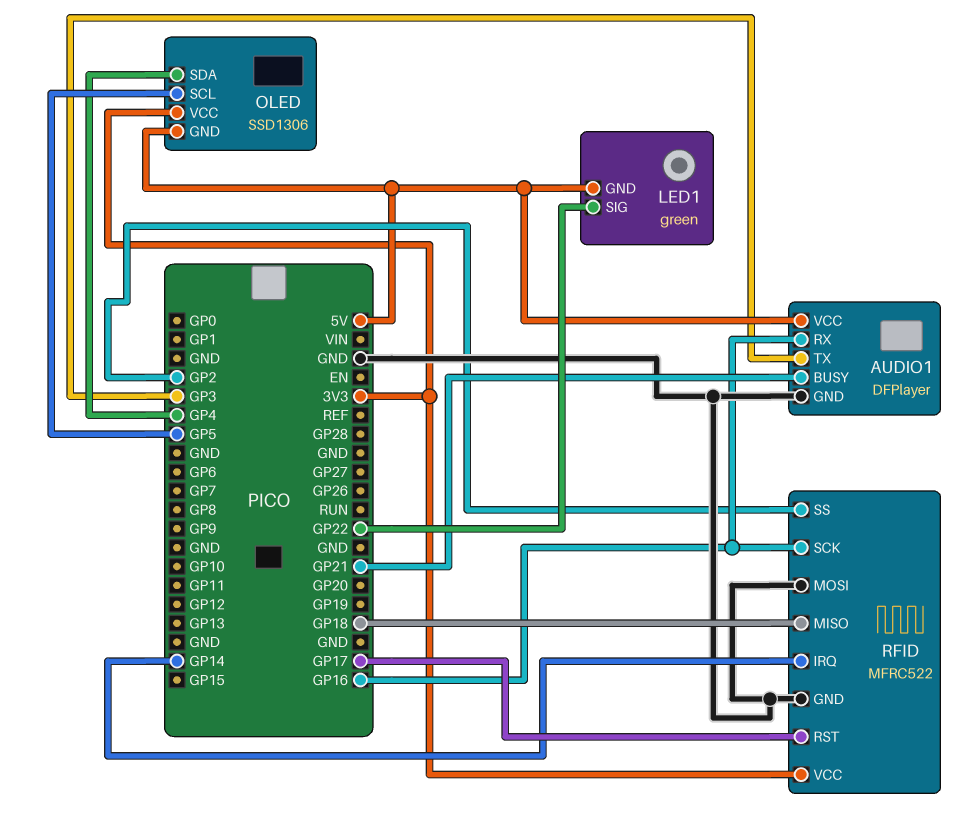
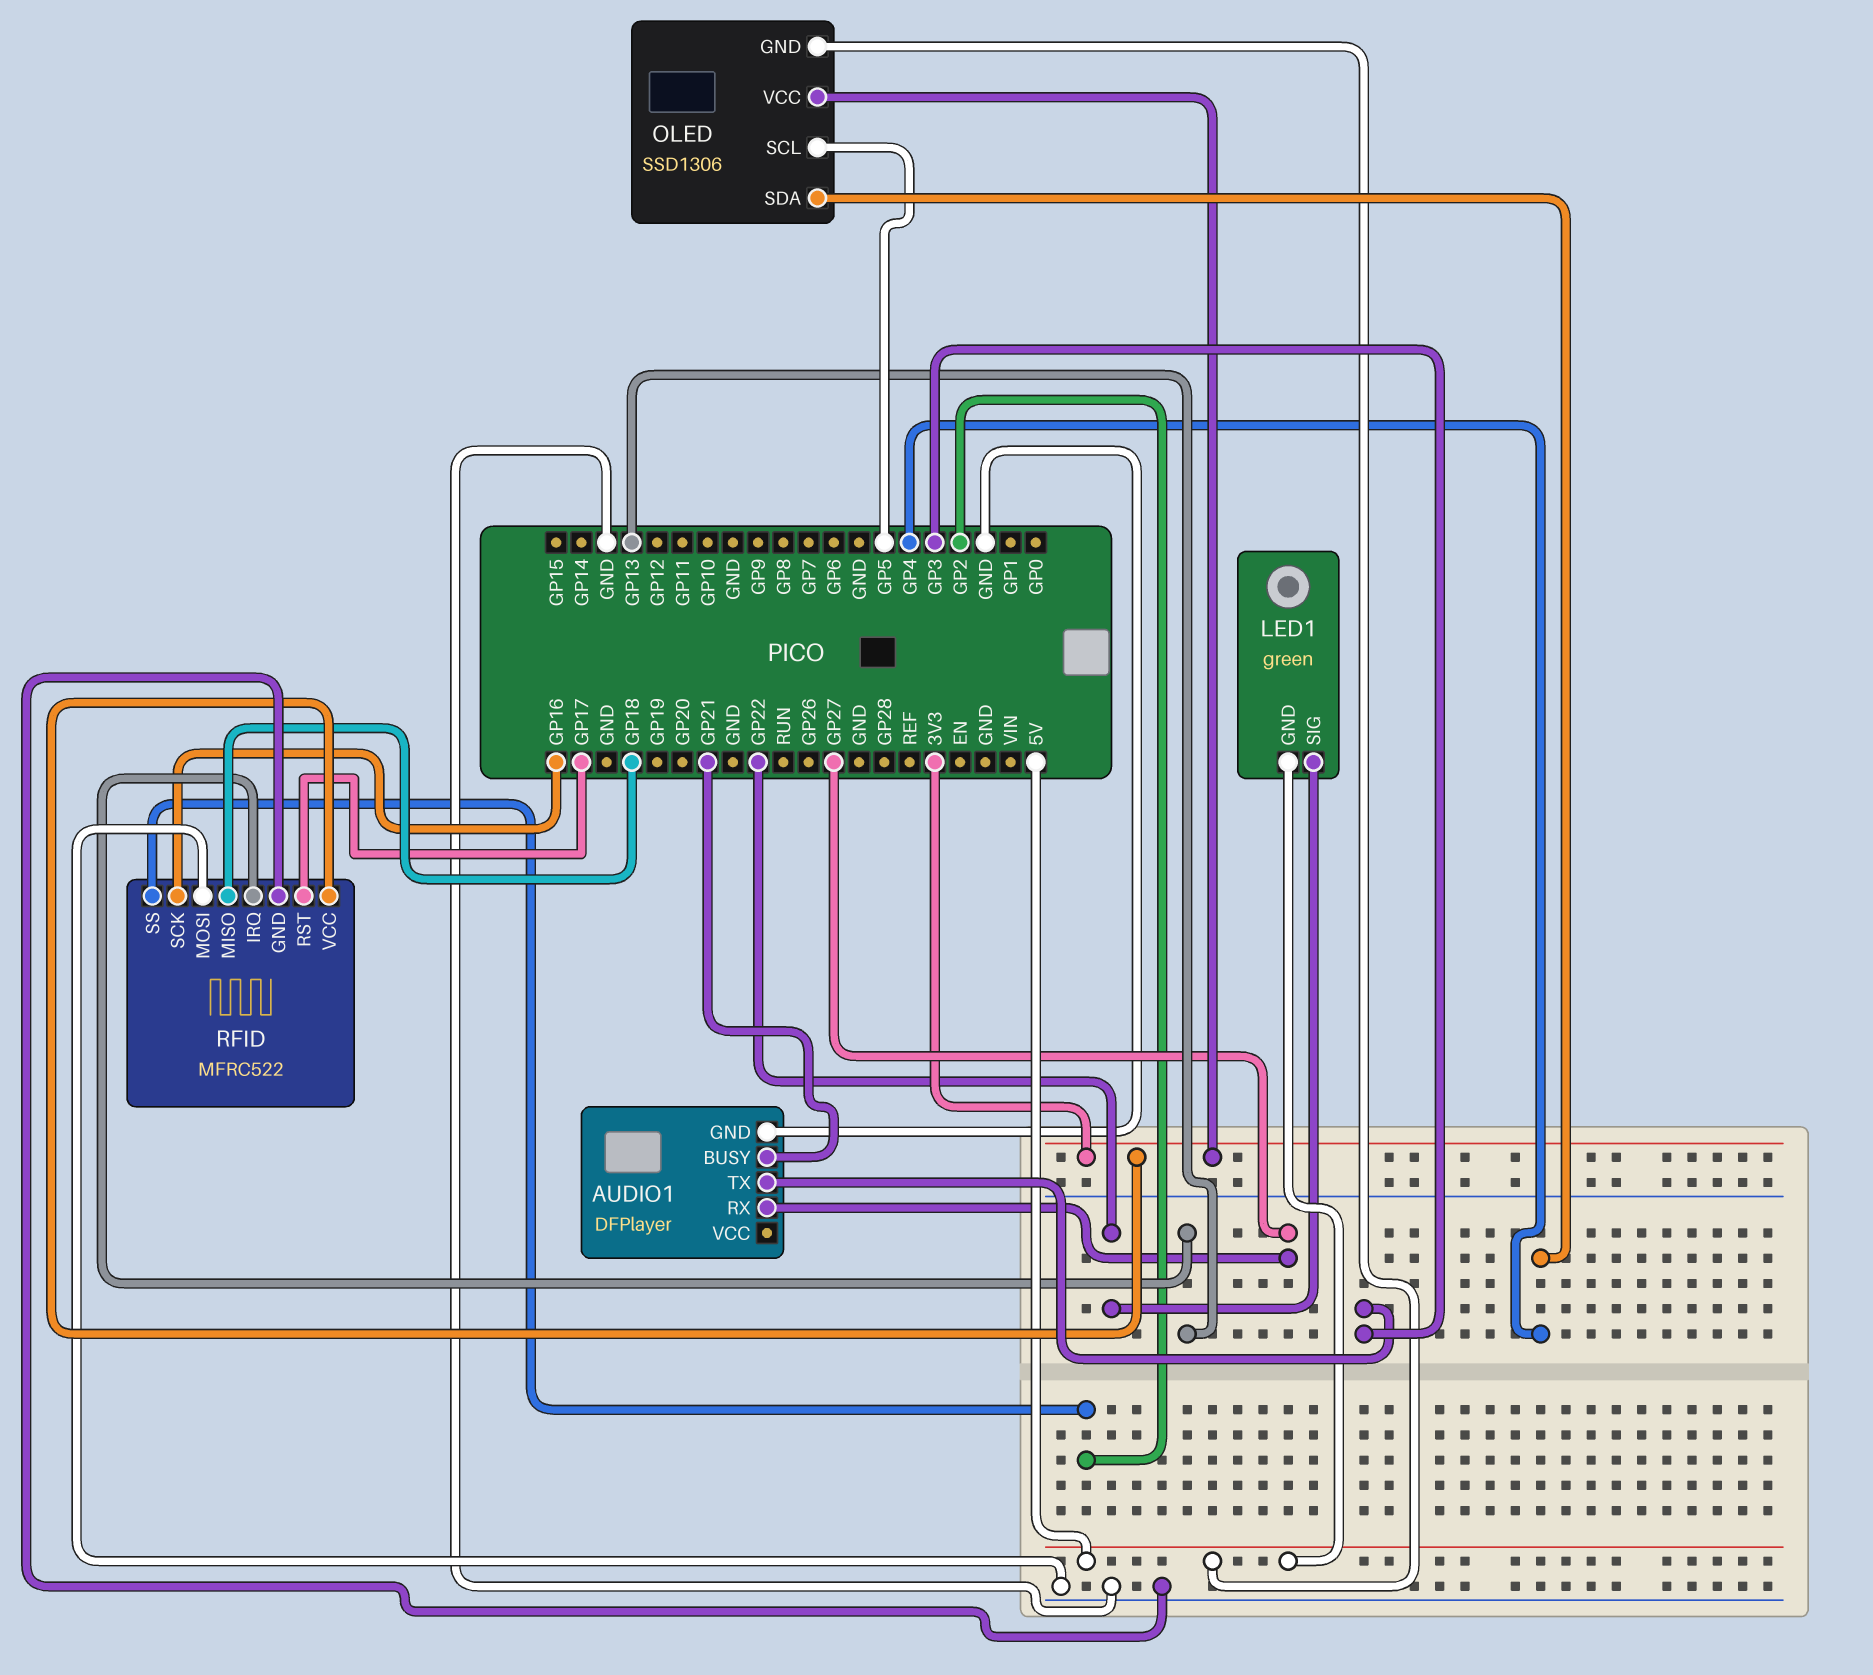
AUDIO1 pin RX: GP16 -> GP27
AUDIO1 pin VCC: 5V -> none
RFID pin IRQ: GP14 -> GP13

